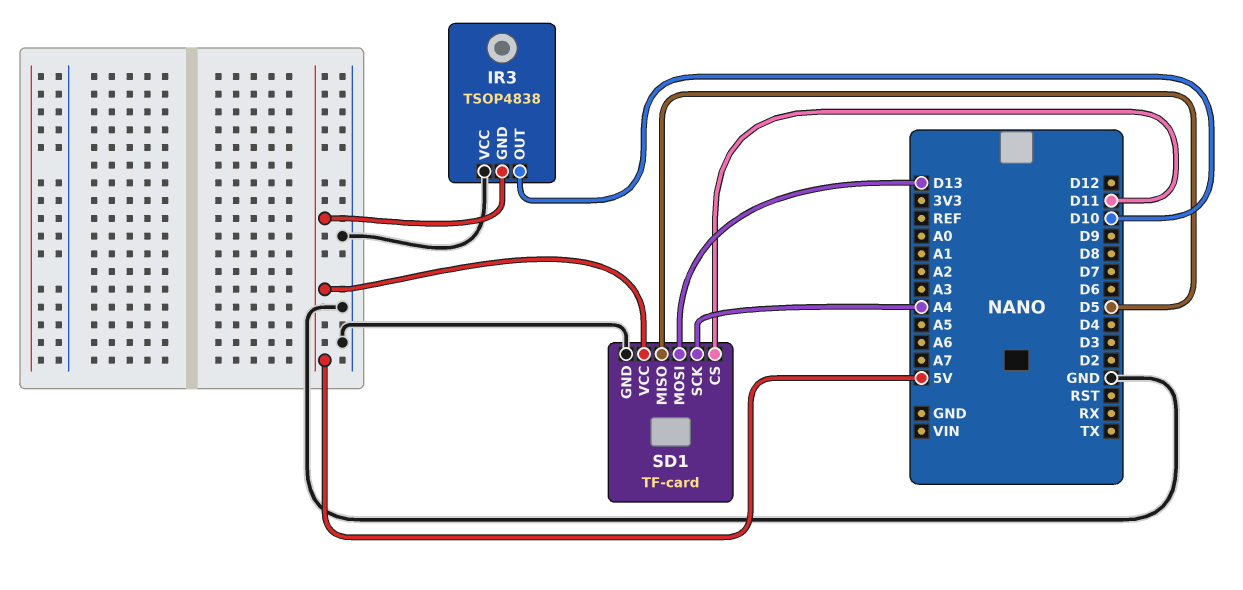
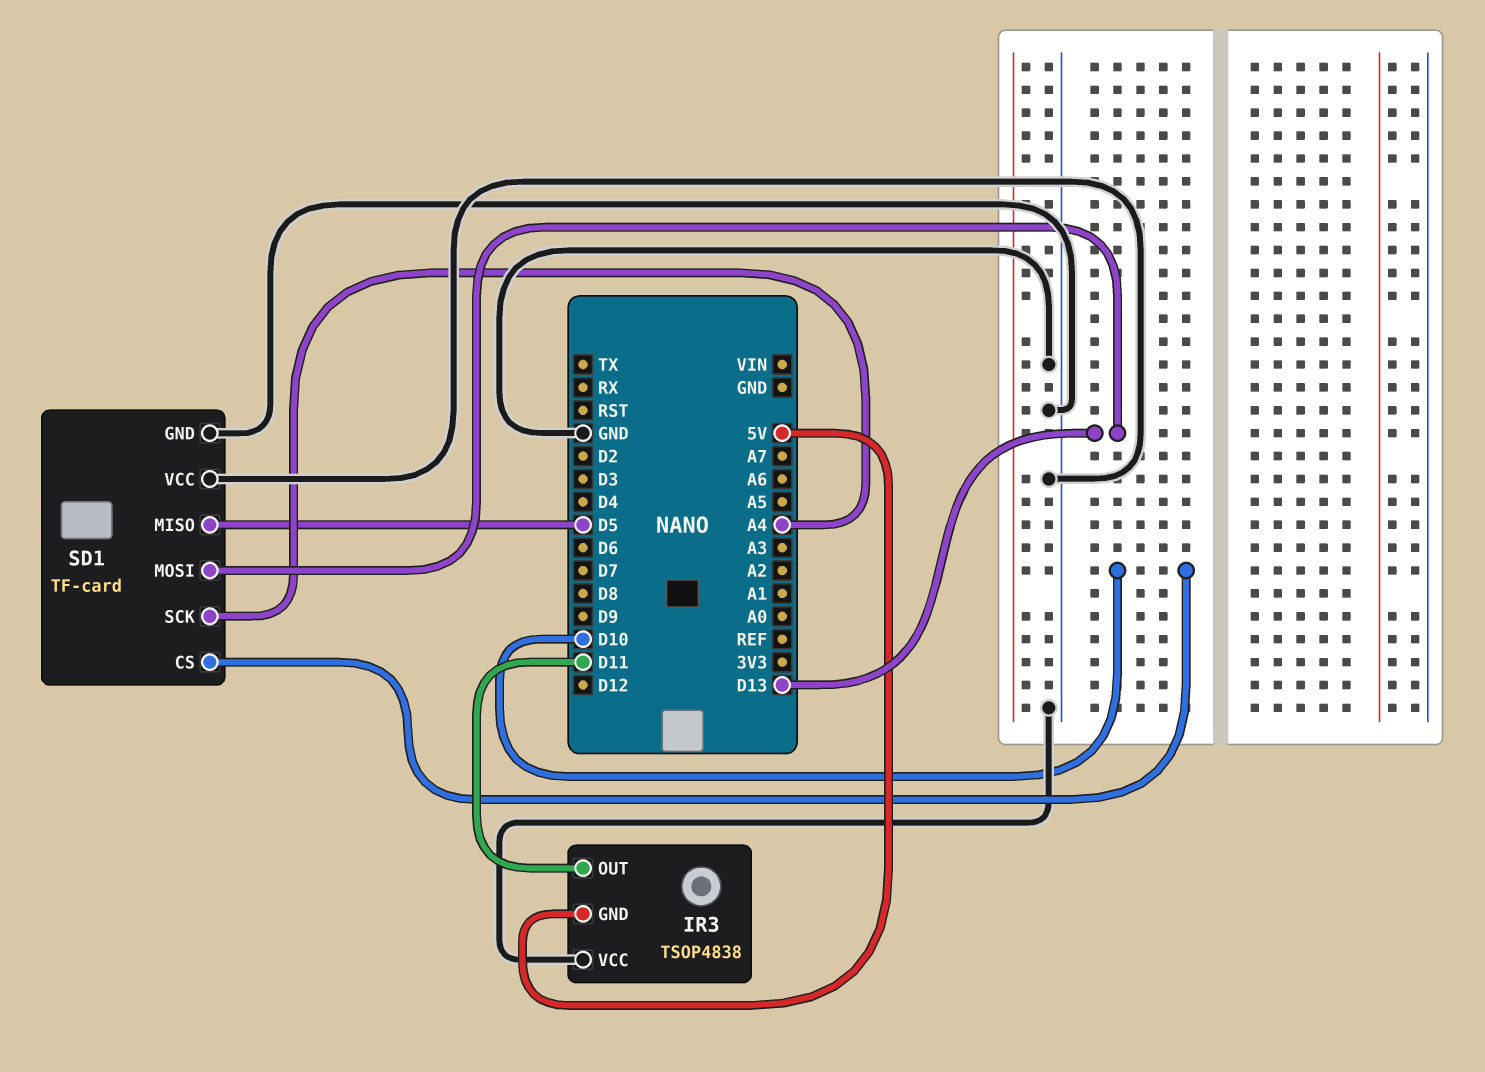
IR3 pin OUT: D10 -> D11
SD1 pin CS: D11 -> D10
SD1 pin VCC: 5V -> GND

